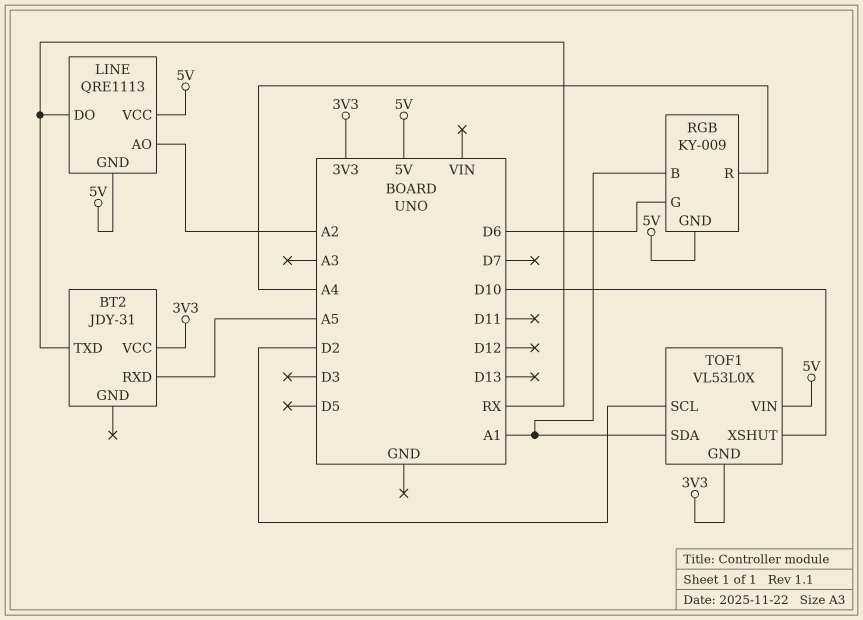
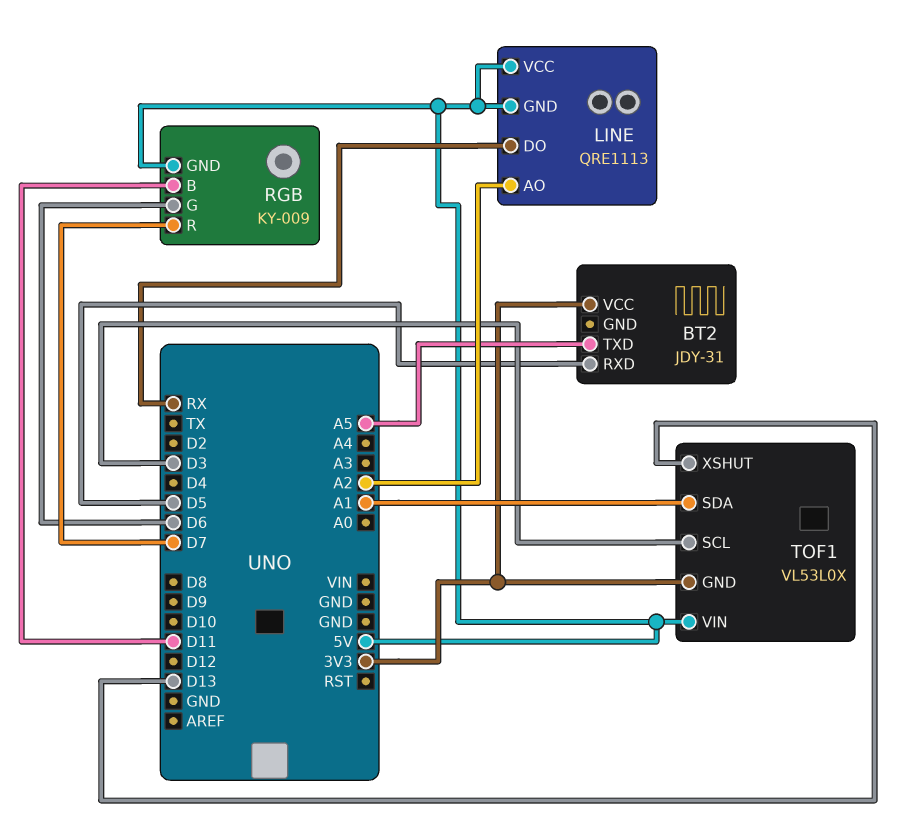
BT2 pin RXD: A5 -> D5
BT2 pin TXD: RX -> A5
RGB pin B: A1 -> D11
RGB pin R: A4 -> D7
TOF1 pin SCL: D2 -> D3
TOF1 pin XSHUT: D10 -> D13

